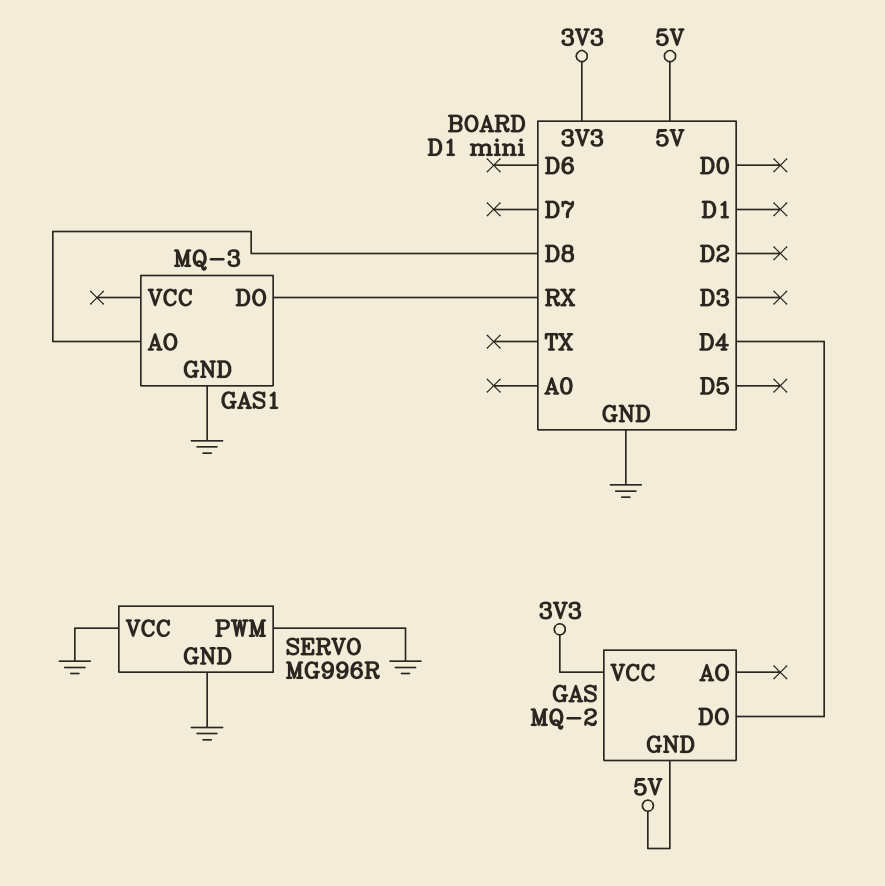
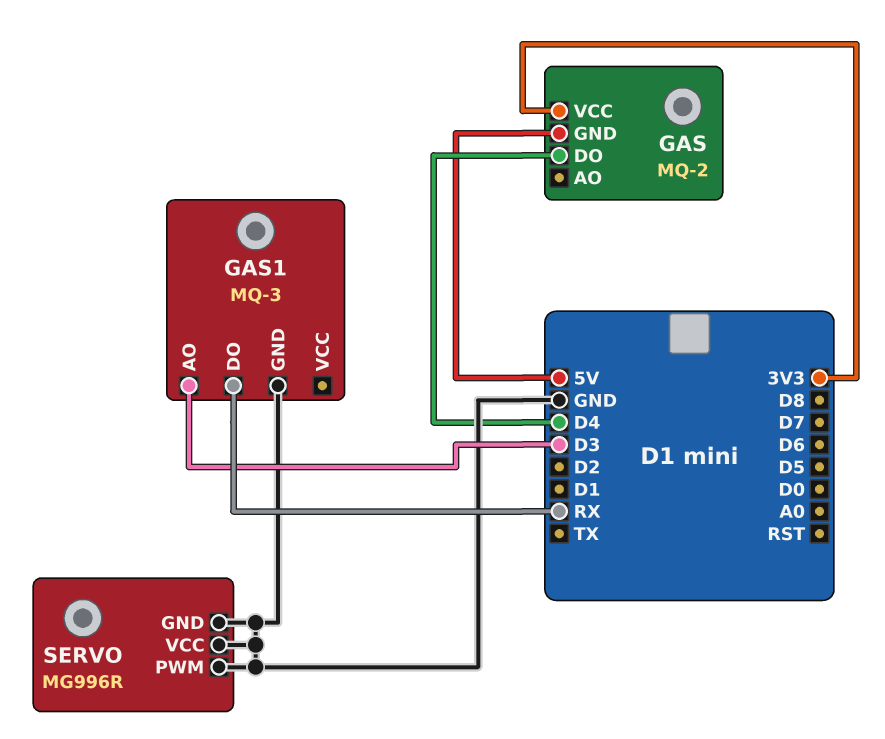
GAS1 pin AO: D8 -> D3

